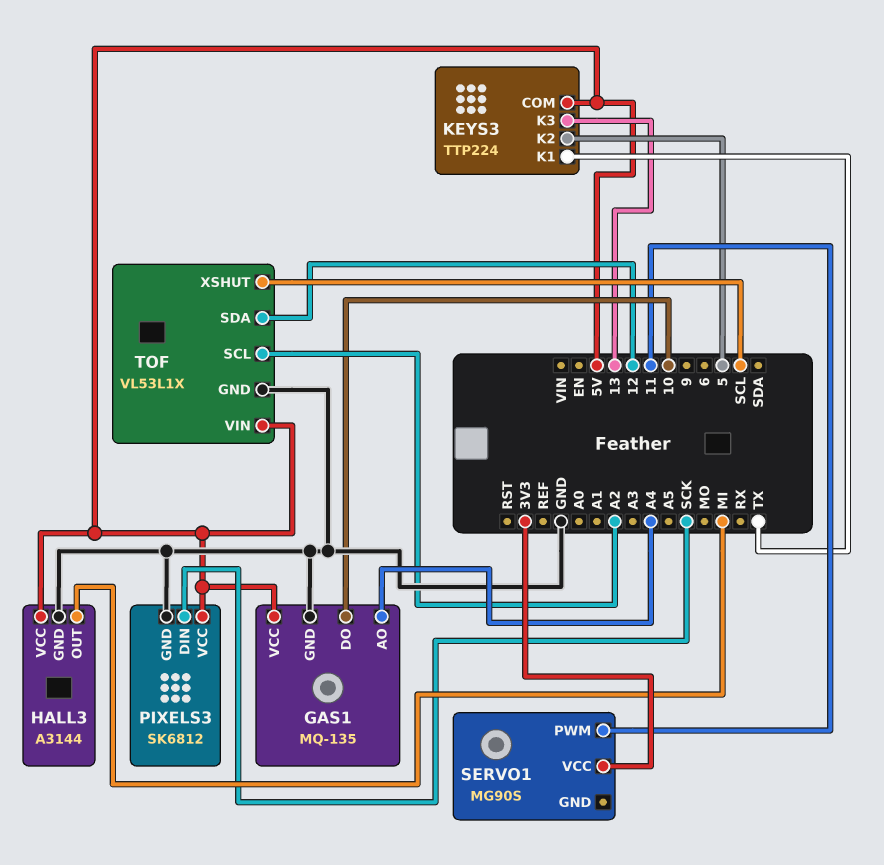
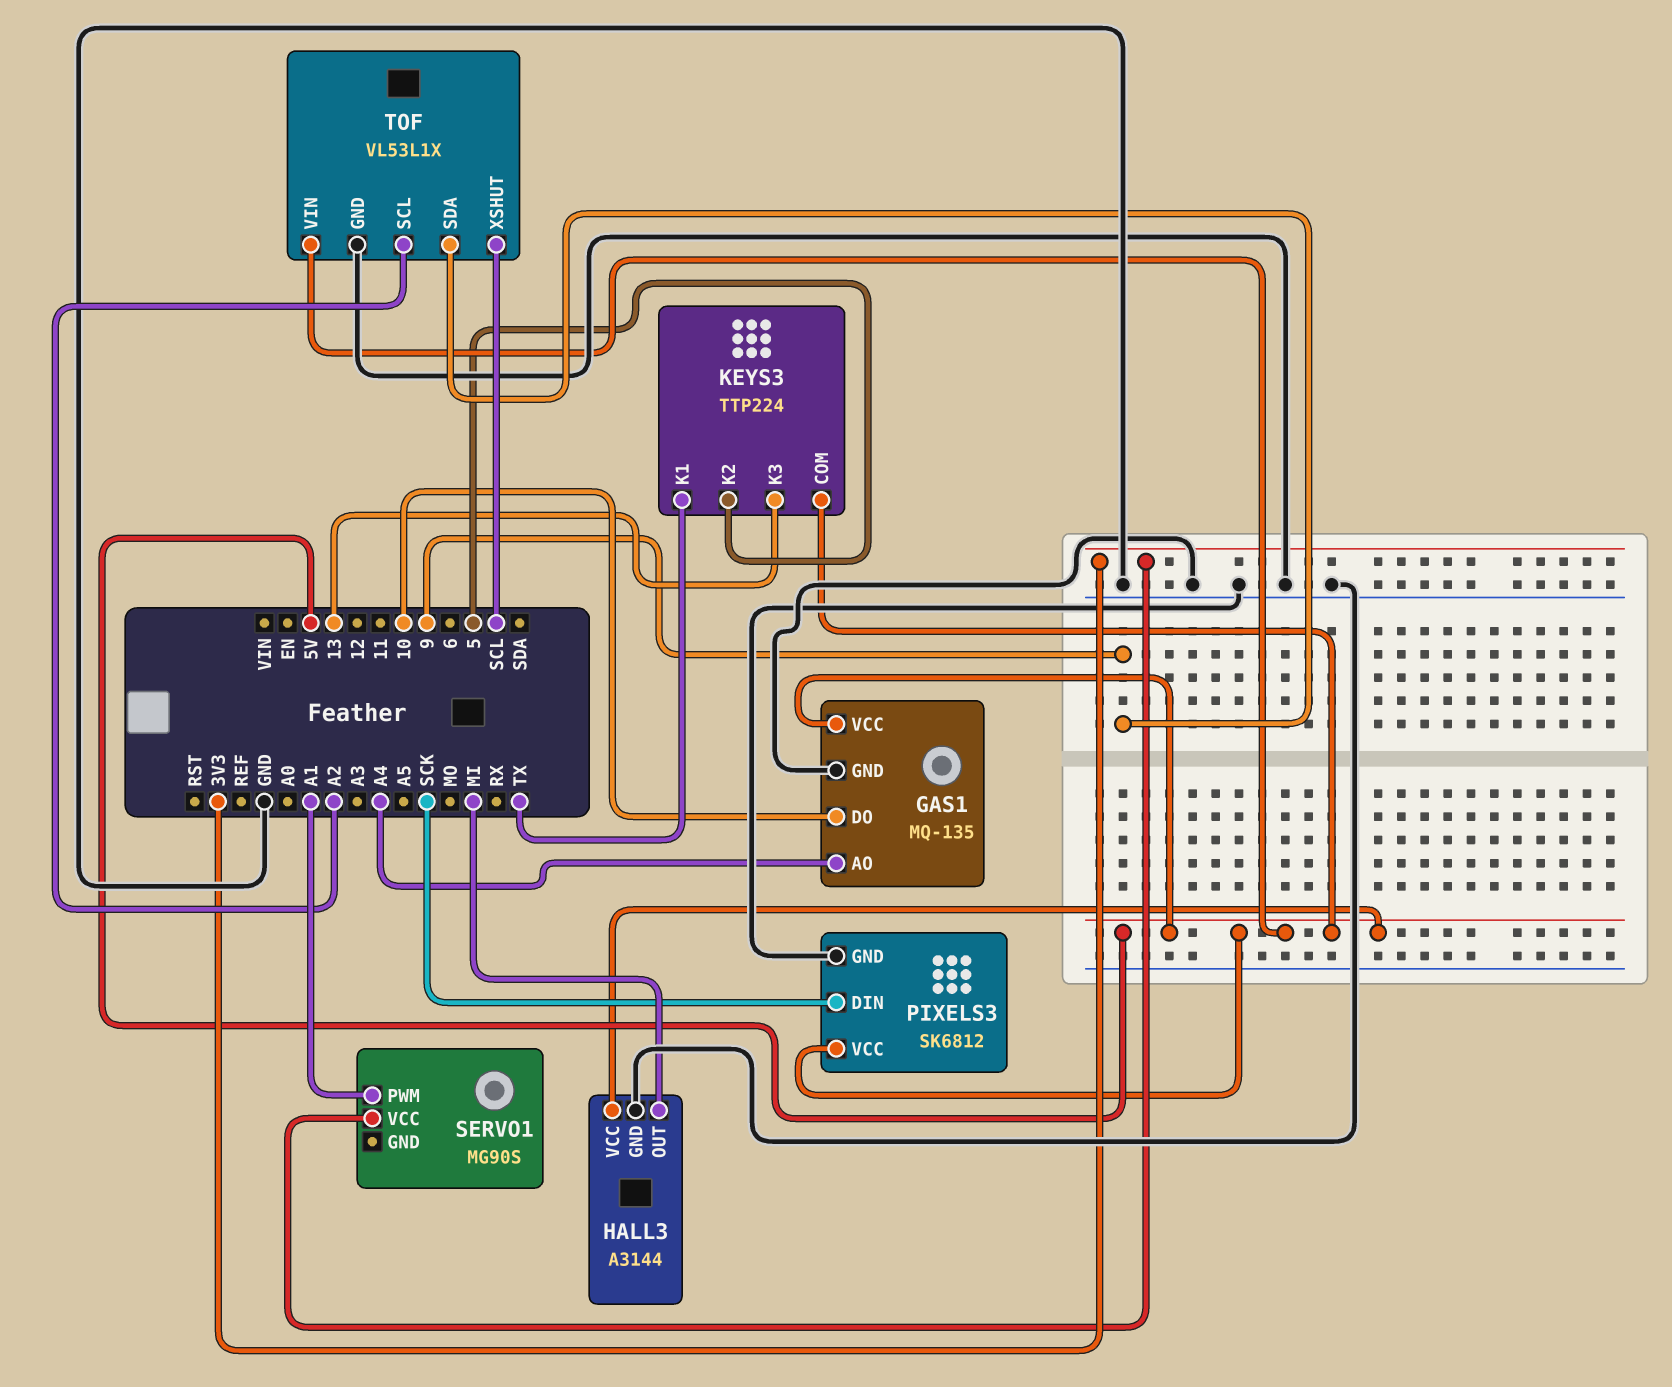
SERVO1 pin PWM: 11 -> A1
TOF pin SDA: 12 -> 9

